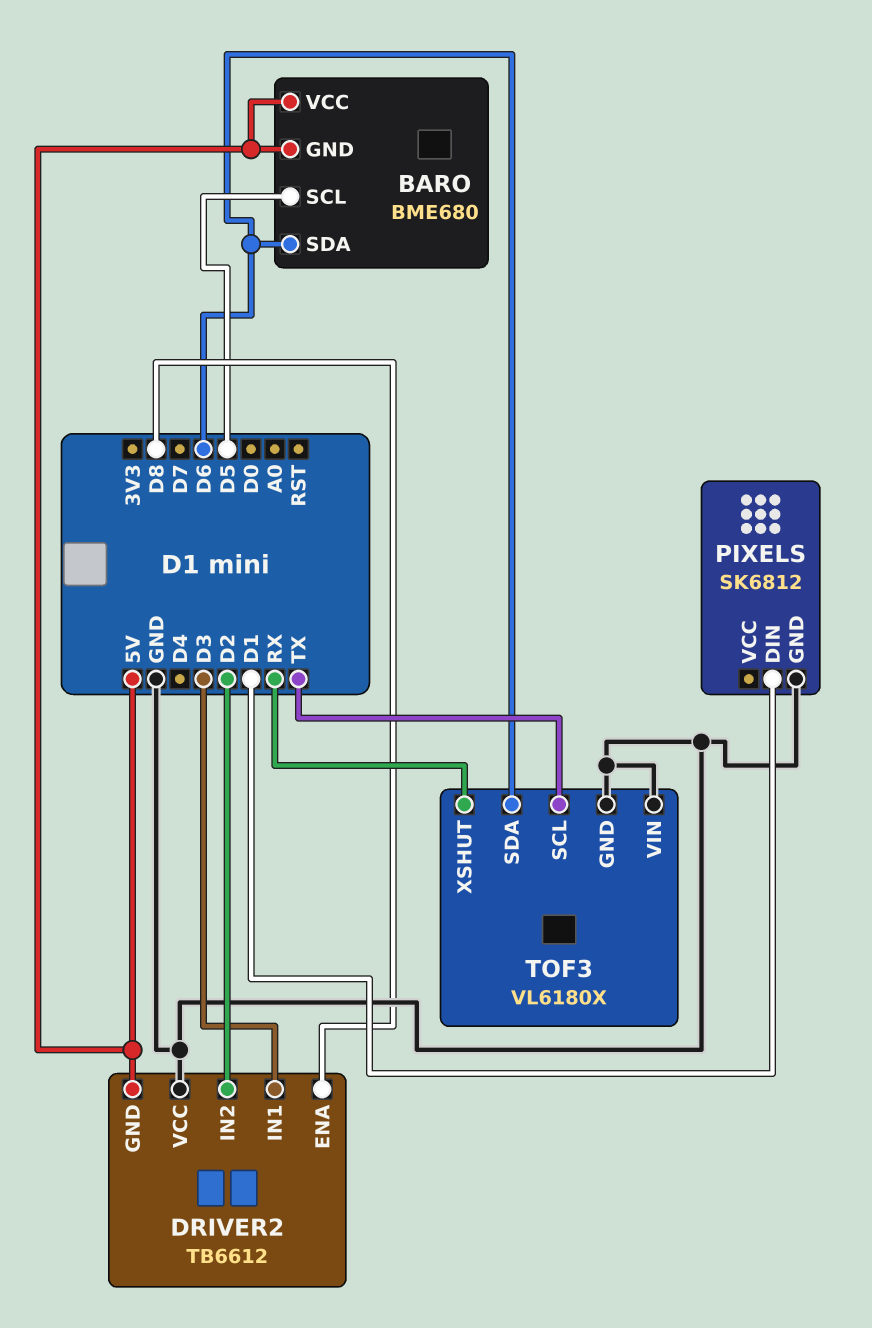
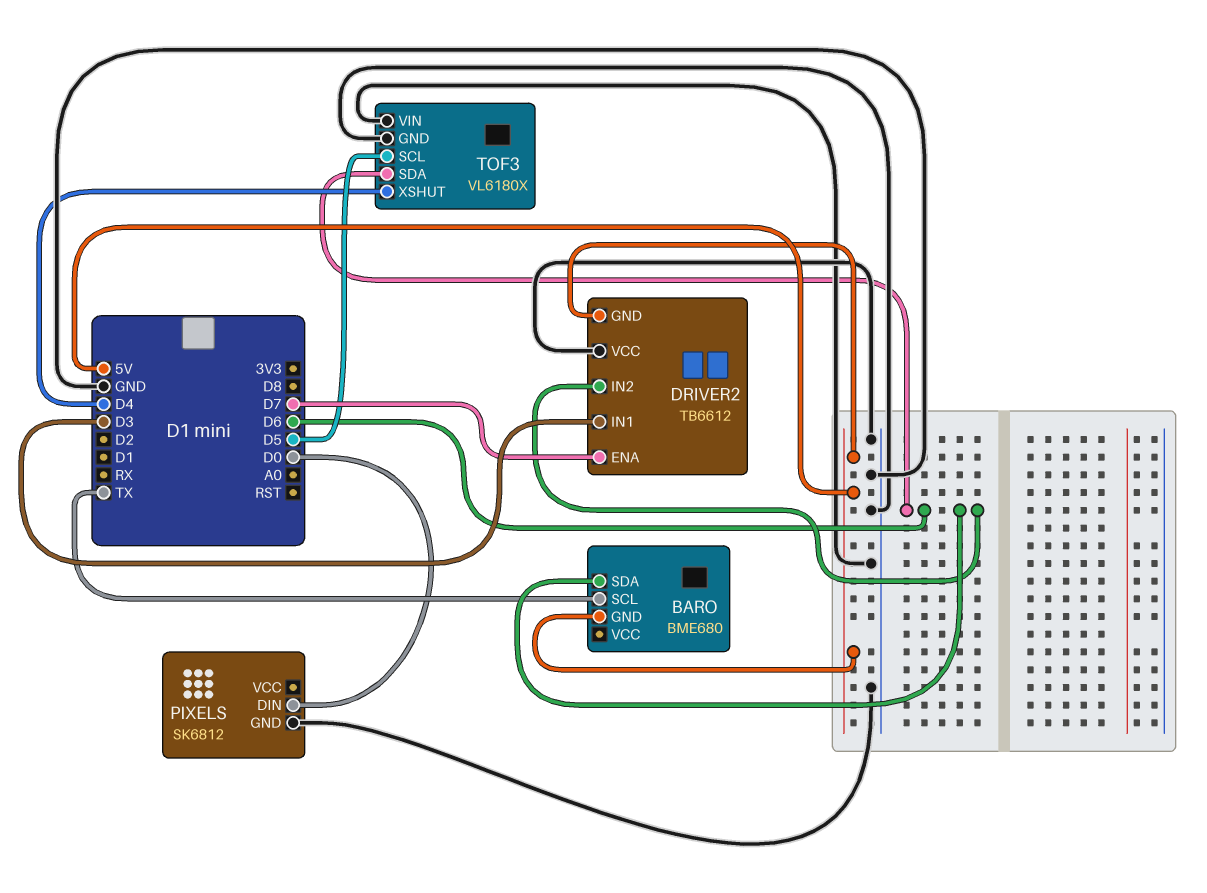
BARO pin SCL: D5 -> TX
BARO pin VCC: 5V -> none
DRIVER2 pin ENA: D8 -> D7
DRIVER2 pin IN2: D2 -> D6
PIXELS pin DIN: D1 -> D0
TOF3 pin SCL: TX -> D5
TOF3 pin XSHUT: RX -> D4

